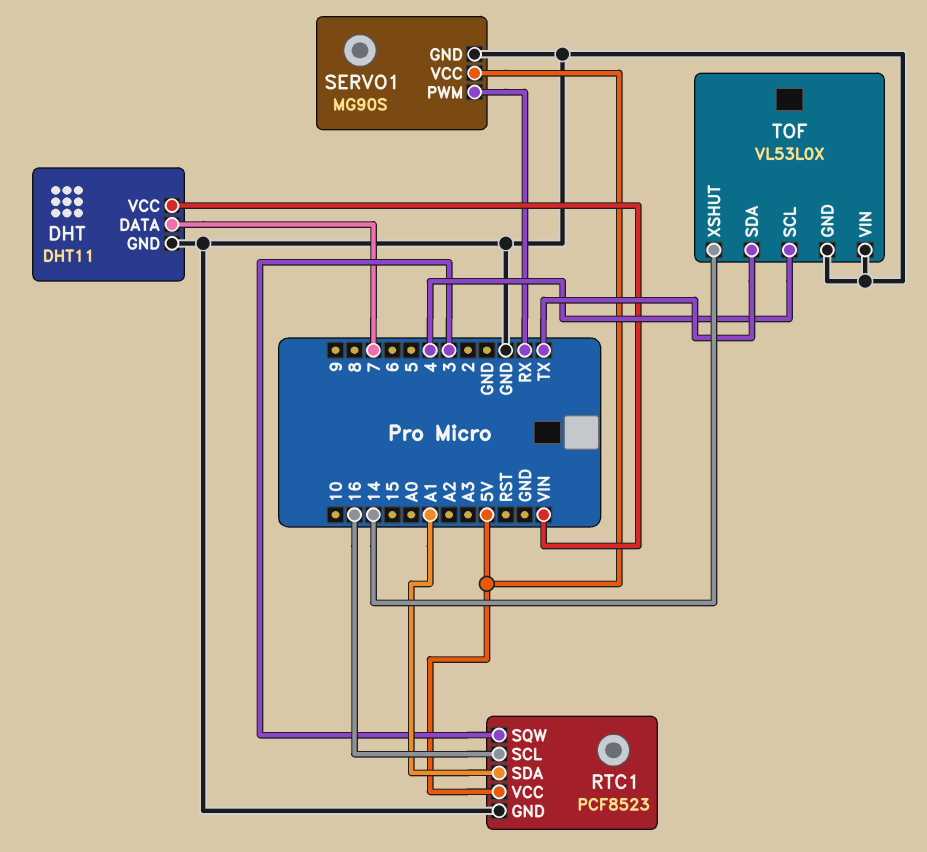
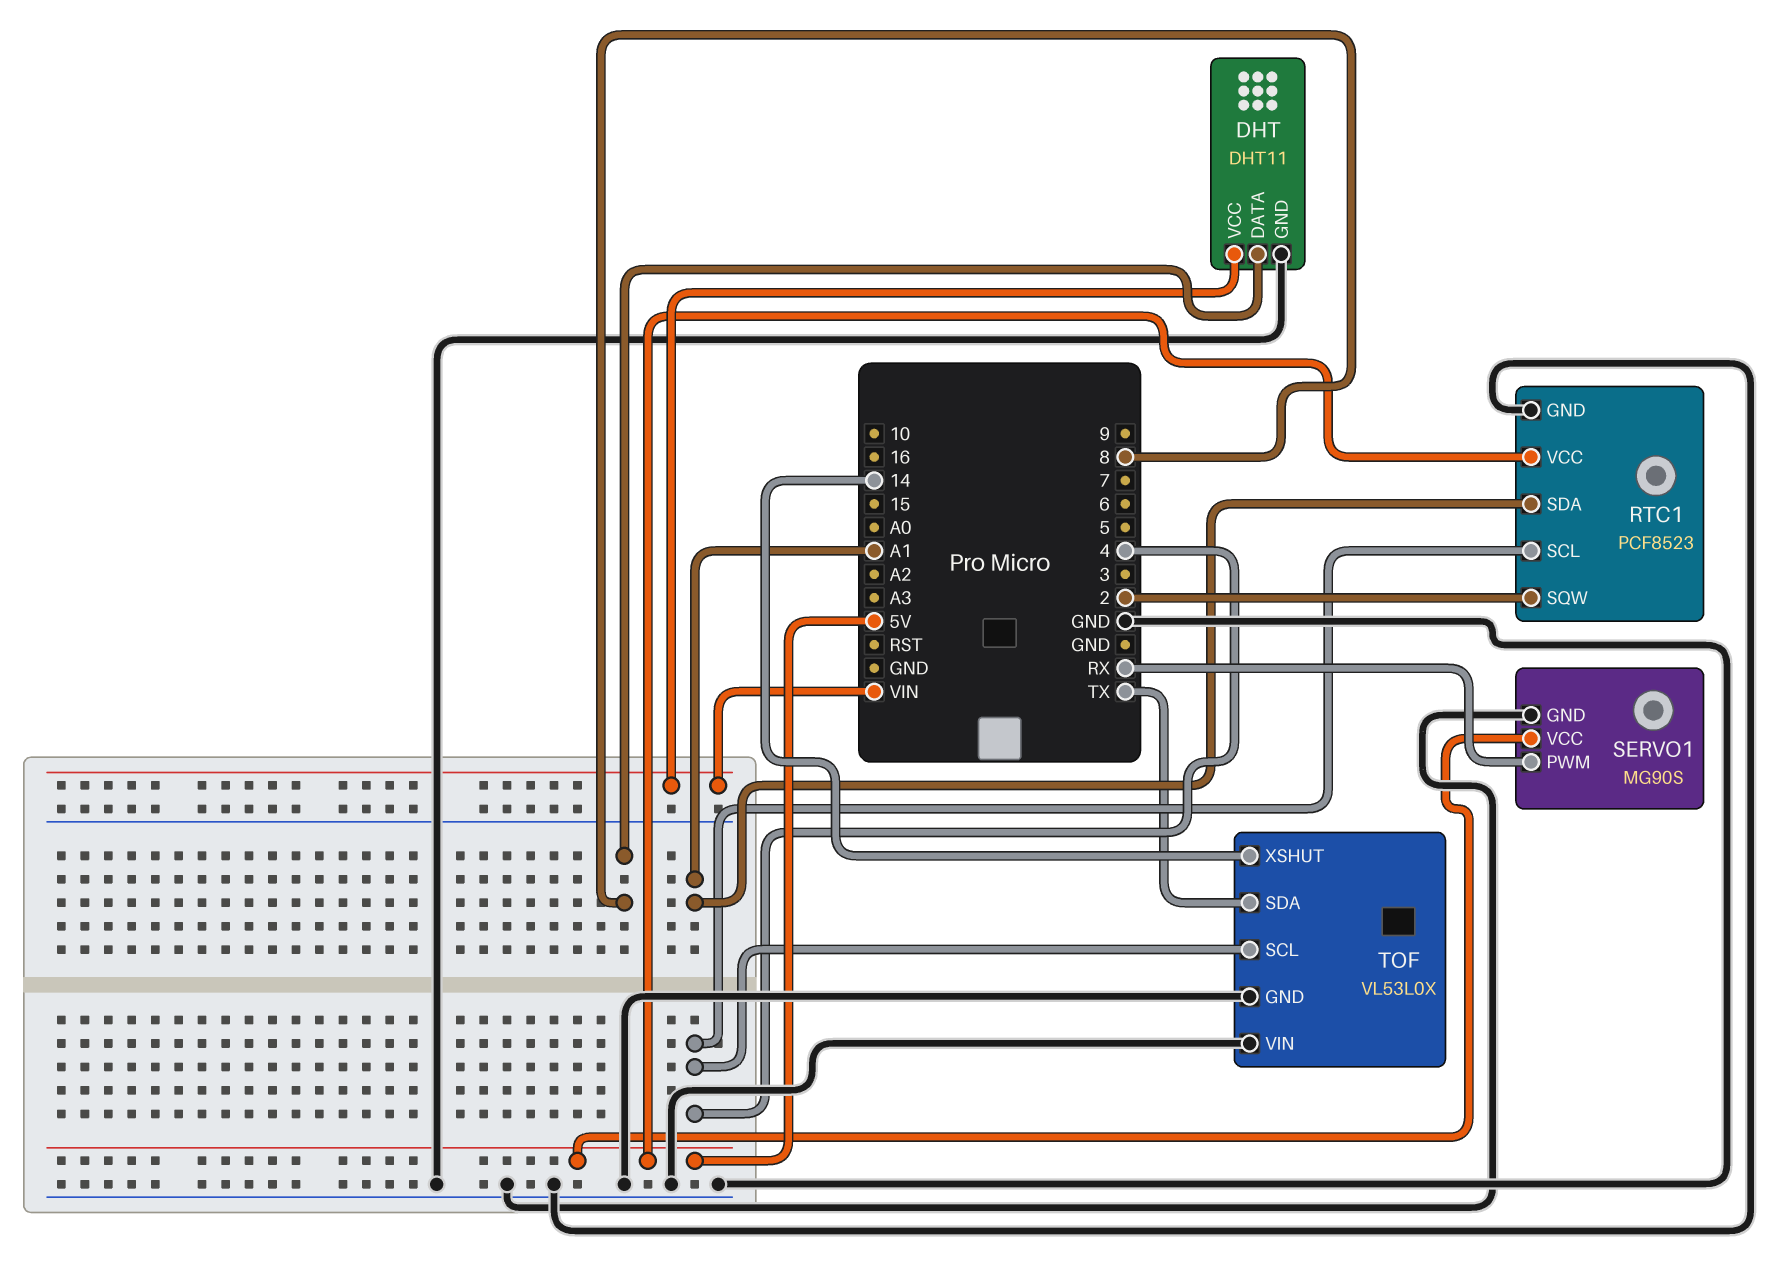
DHT pin DATA: 7 -> 8
RTC1 pin SCL: 16 -> 4
RTC1 pin SQW: 3 -> 2

